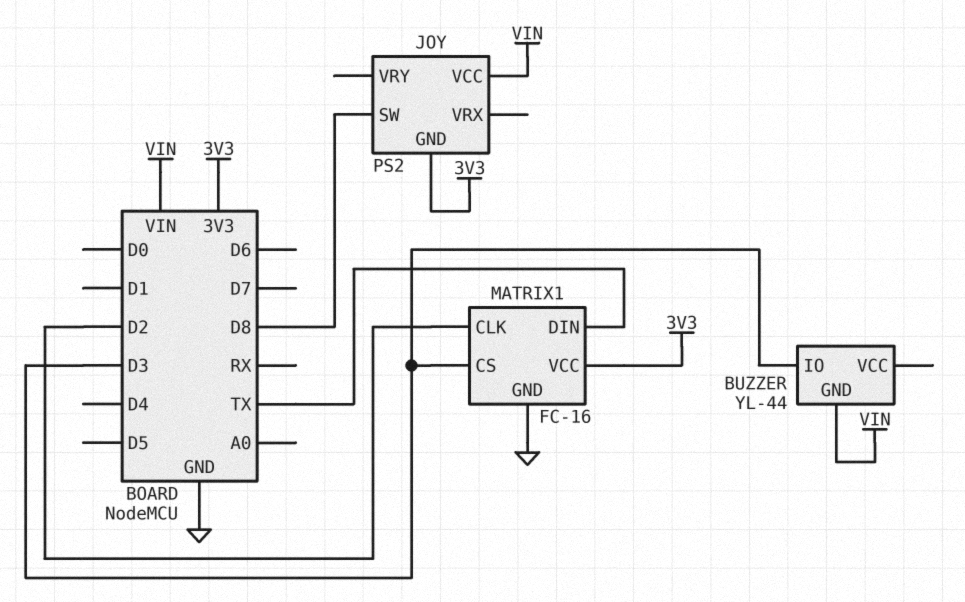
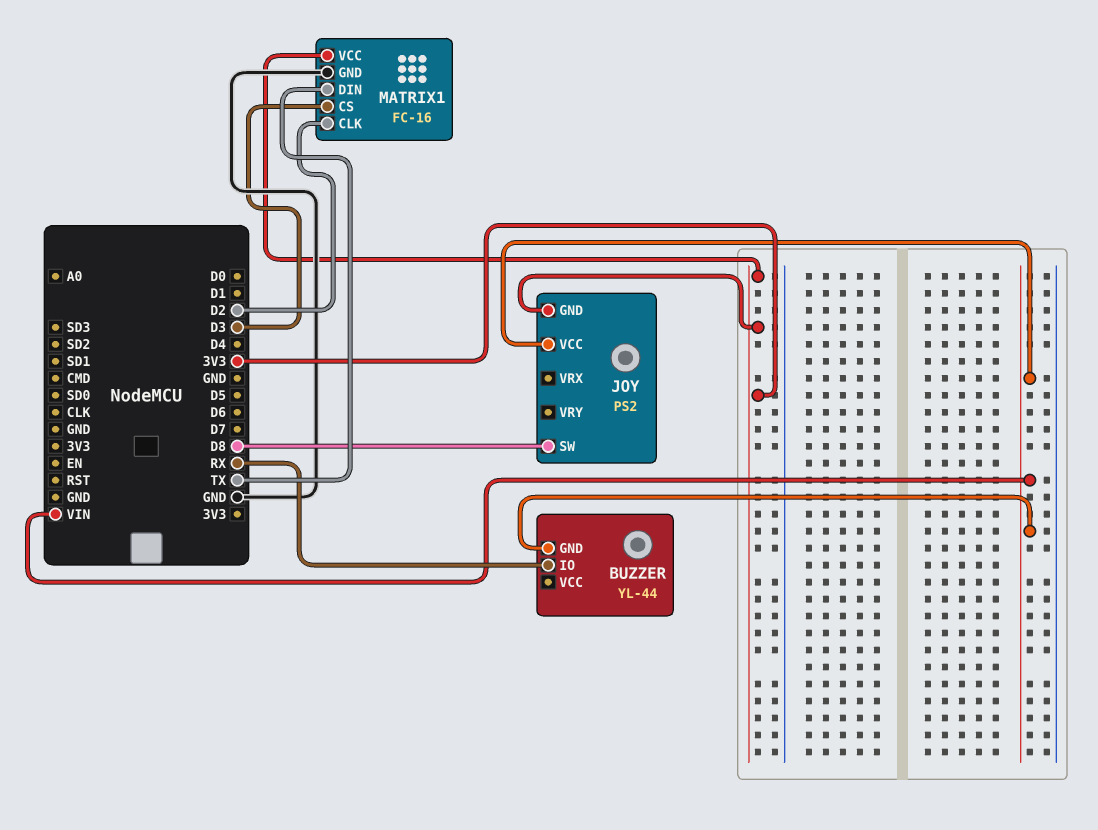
BUZZER pin IO: D3 -> RX

